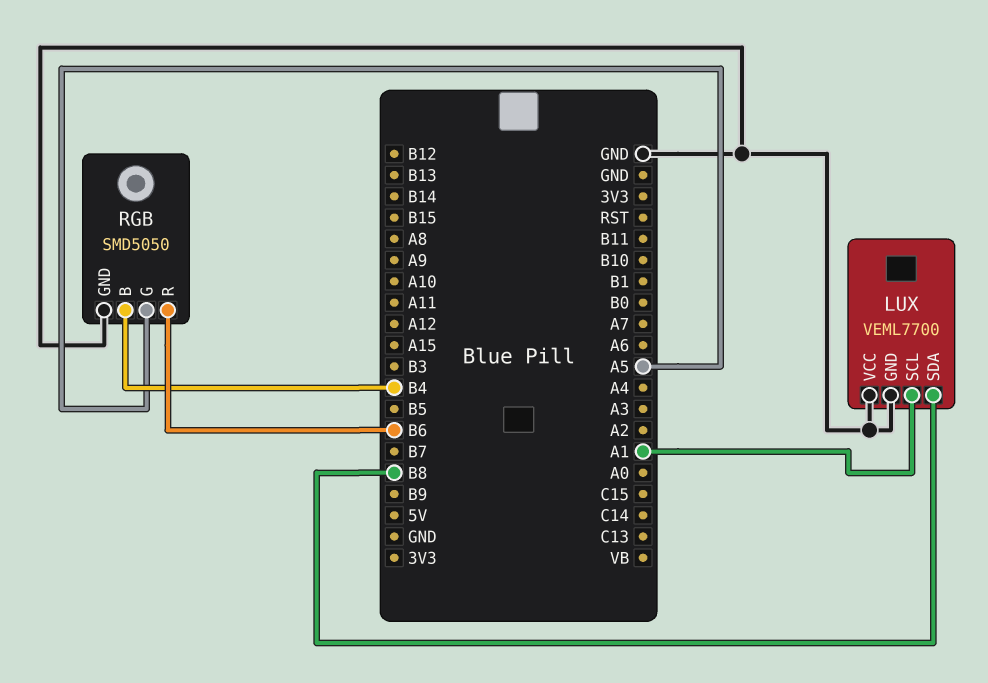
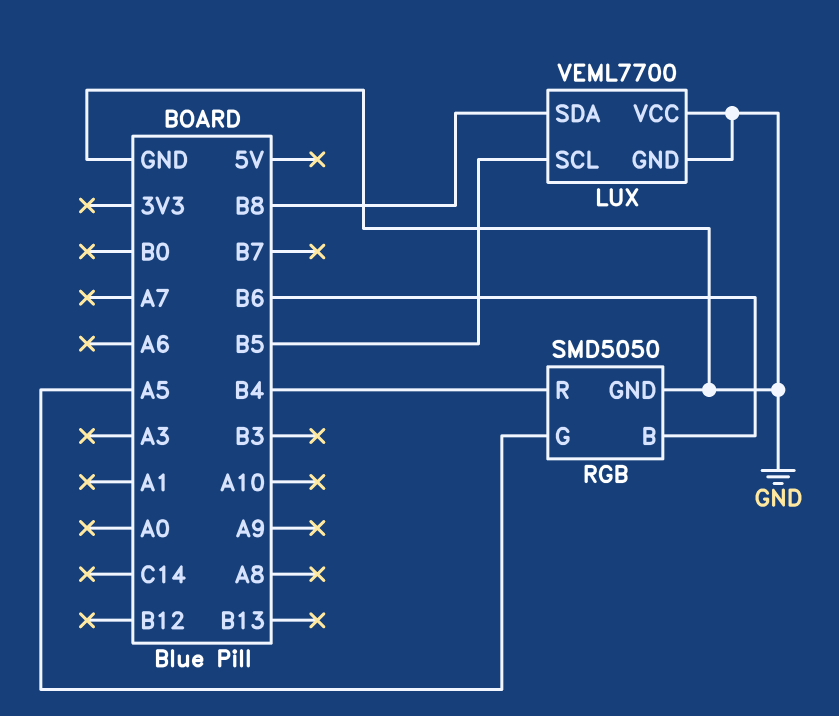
LUX pin SCL: A1 -> B5
RGB pin B: B4 -> B6
RGB pin R: B6 -> B4

